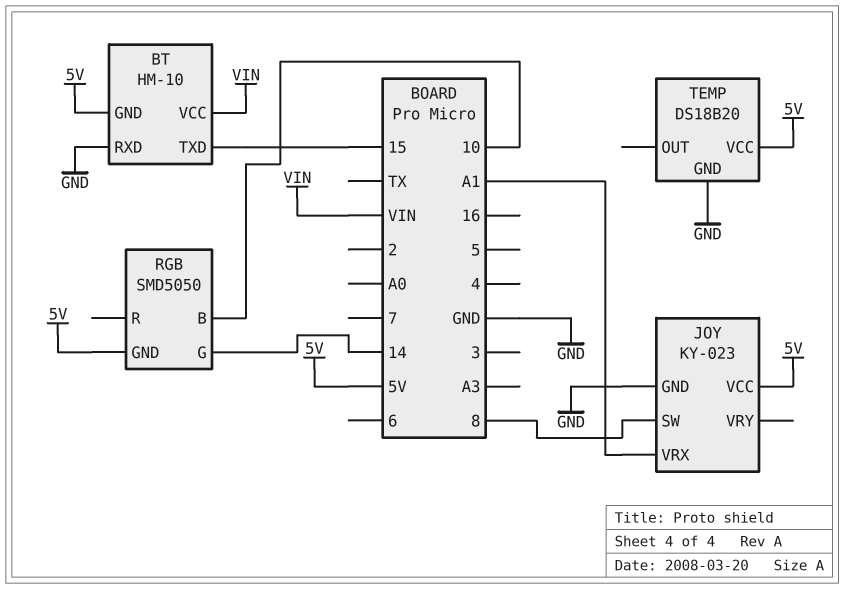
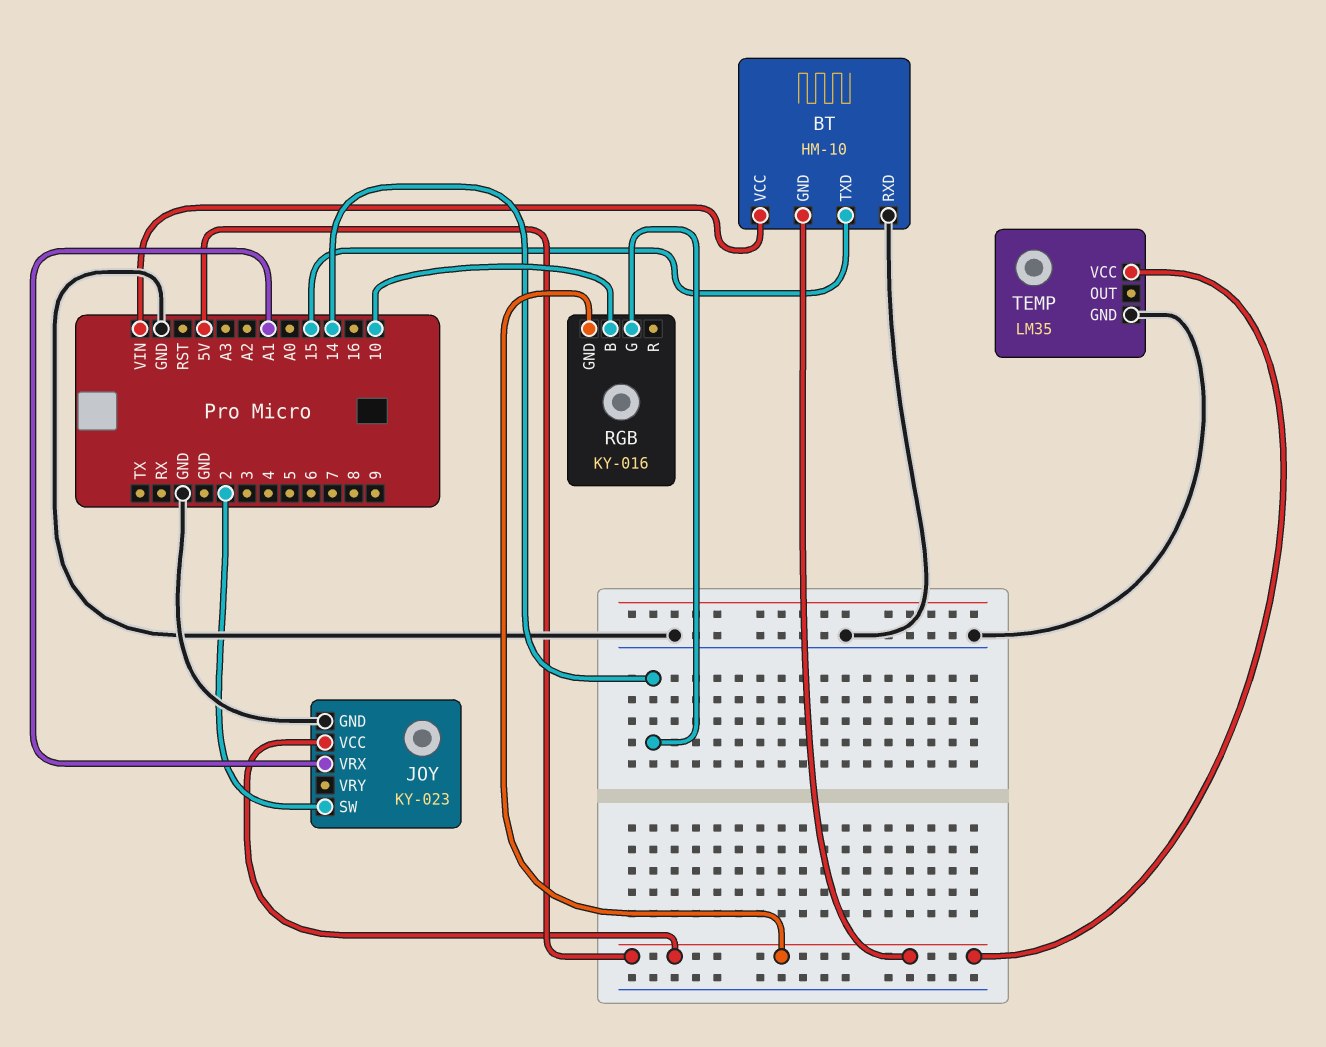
JOY pin SW: 8 -> 2
RGB: SMD5050 -> KY-016
TEMP: DS18B20 -> LM35

